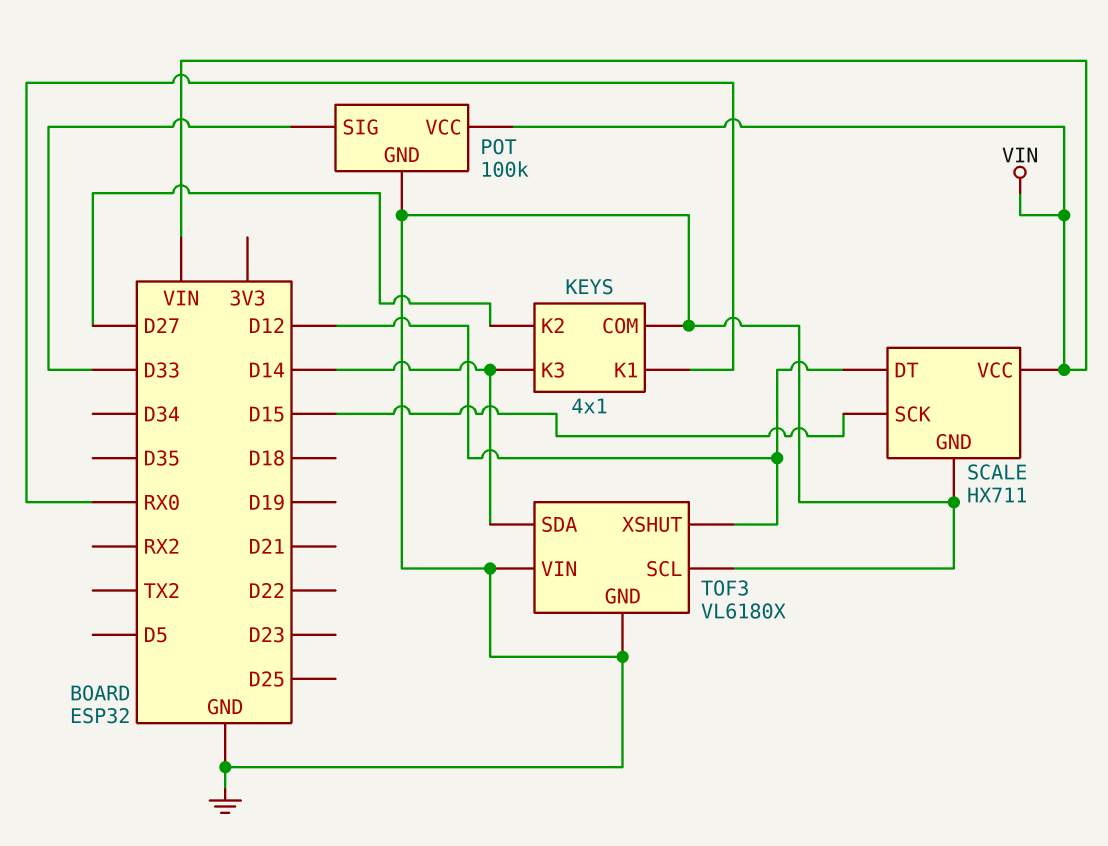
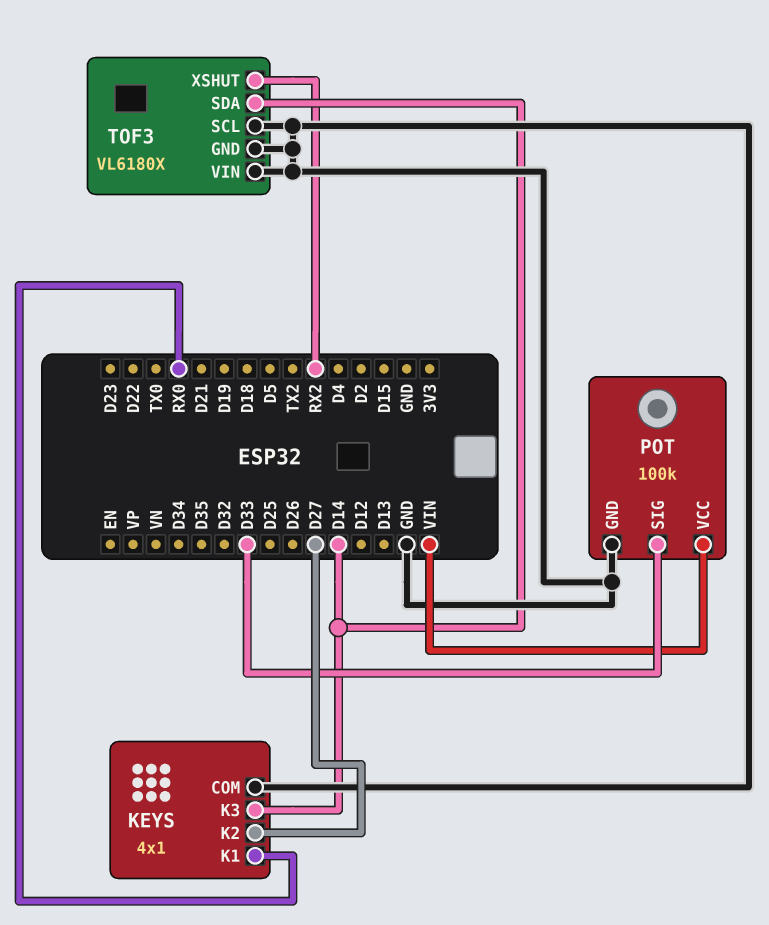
SCALE: HX711 -> none
SCALE pin DT: D12 -> none
SCALE pin GND: GND -> none
SCALE pin SCK: D15 -> none
SCALE pin VCC: VIN -> none
TOF3 pin XSHUT: D12 -> RX2

